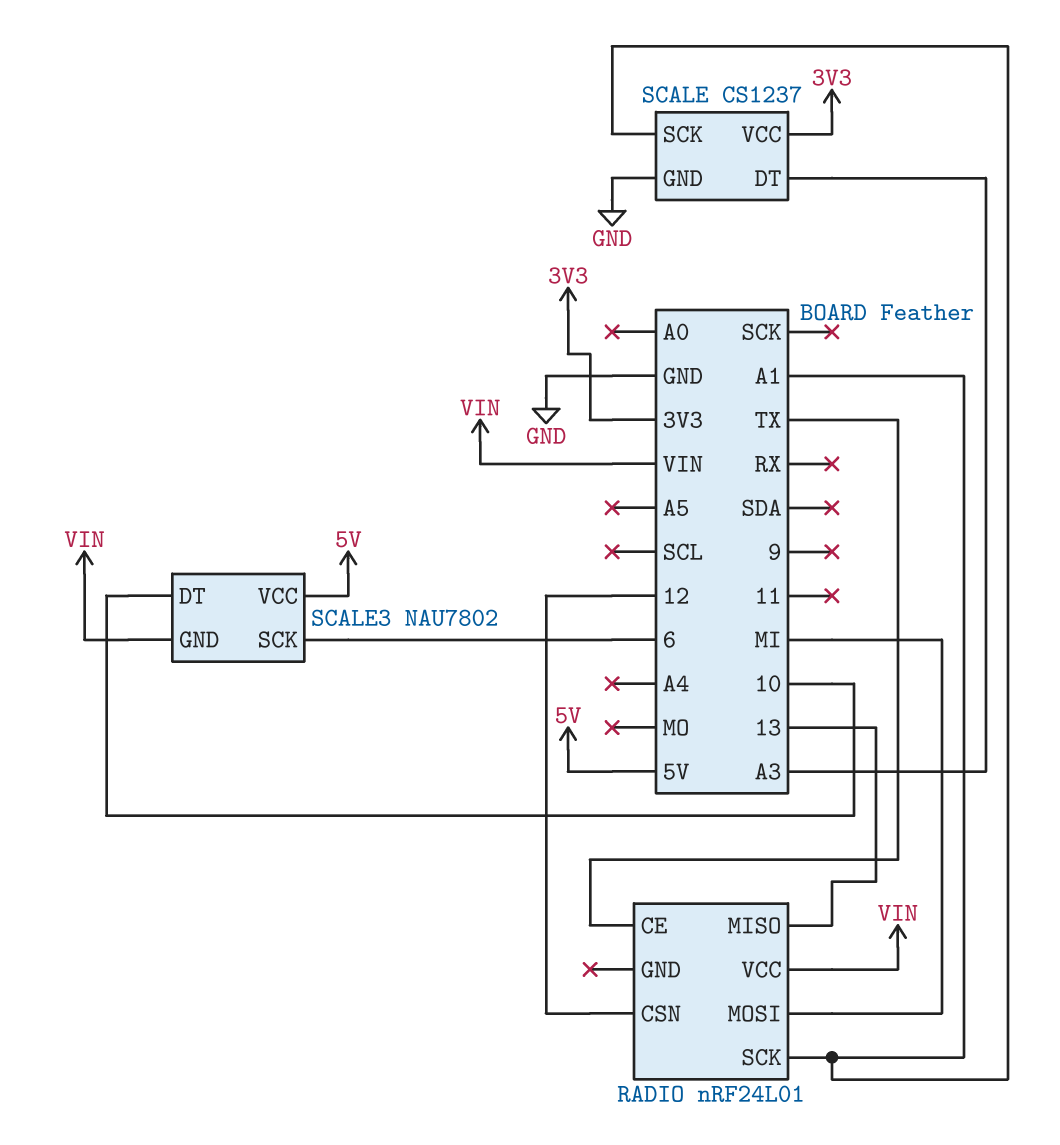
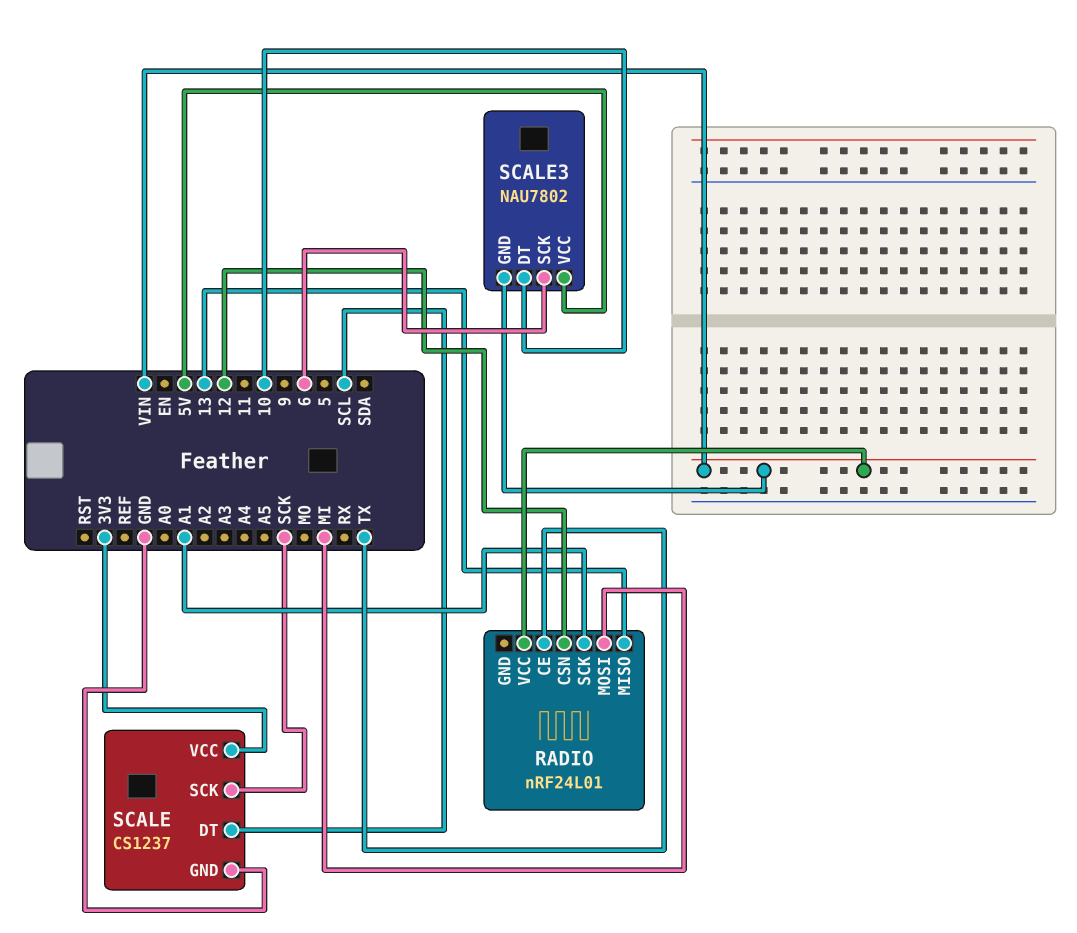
SCALE pin DT: A3 -> SCL
SCALE pin SCK: A1 -> SCK

